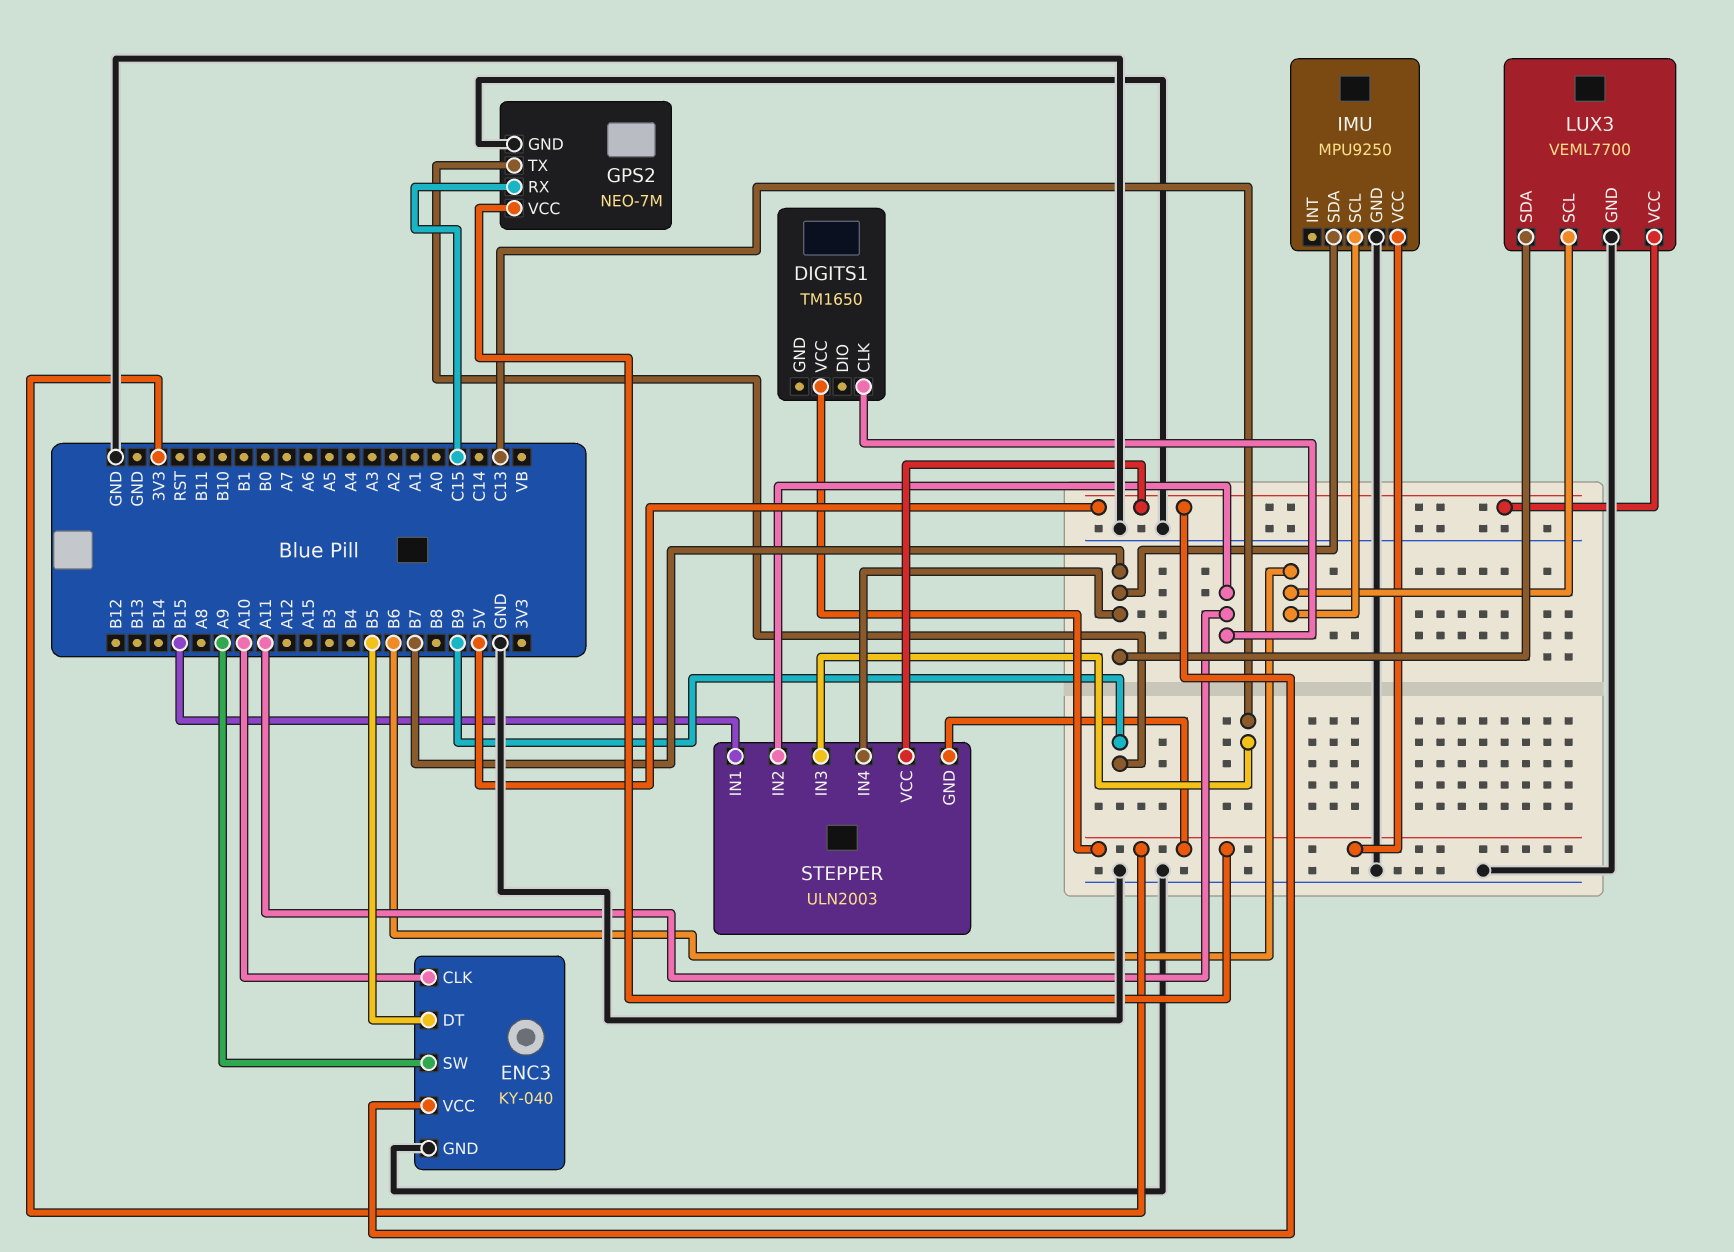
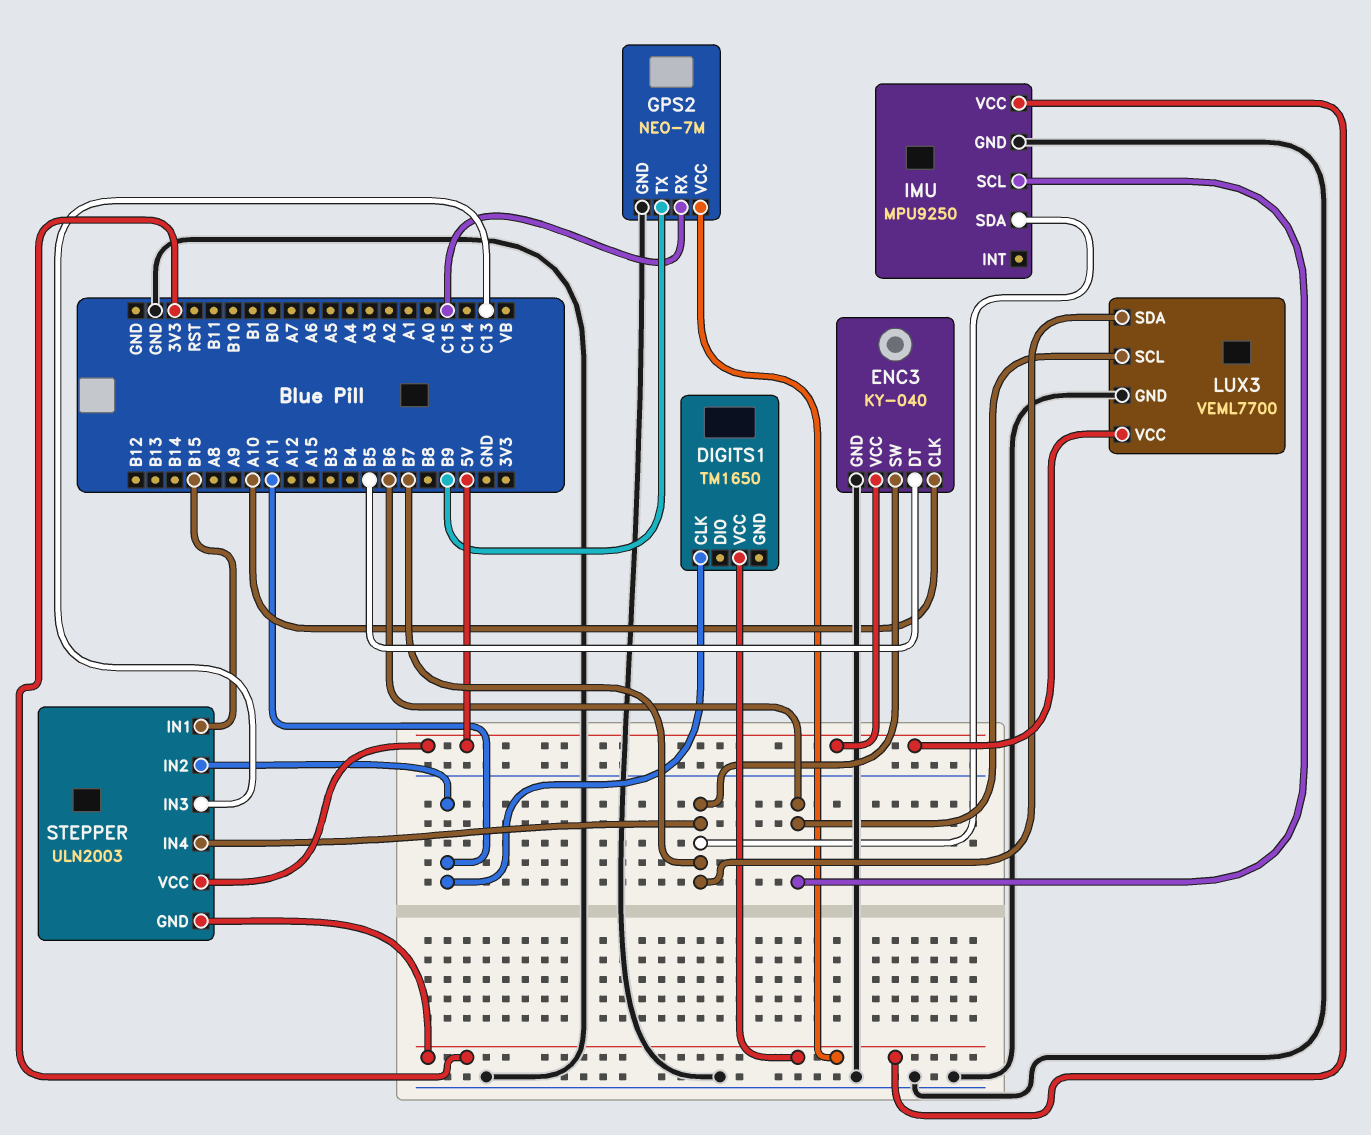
ENC3 pin SW: A9 -> B7

